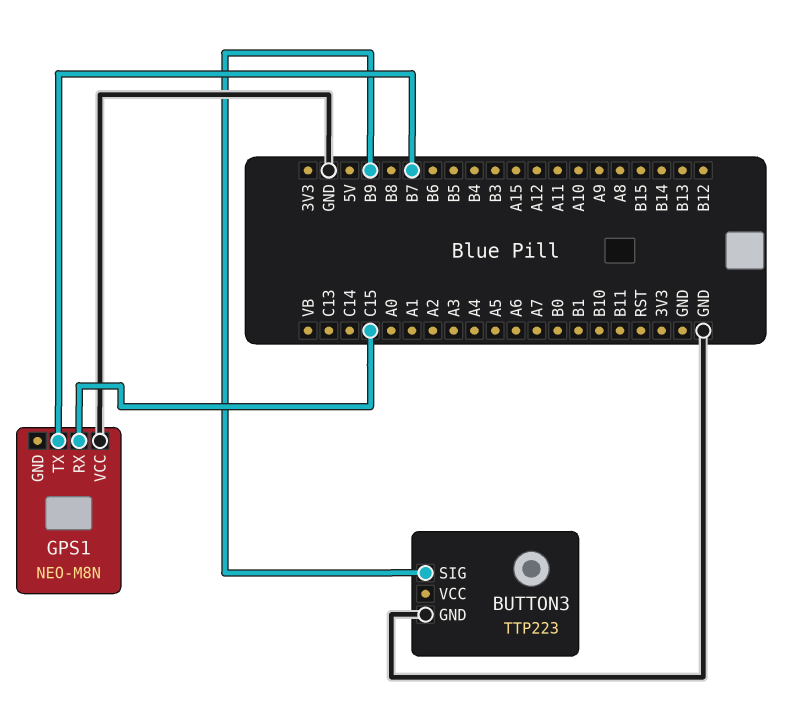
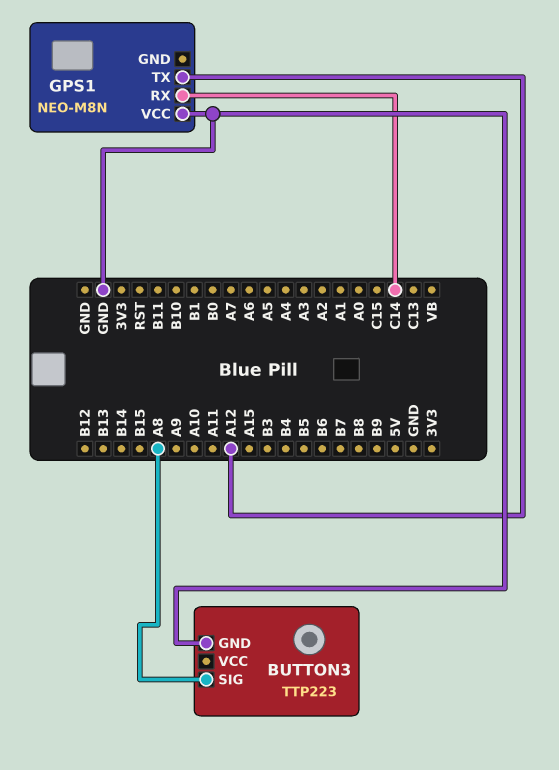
BUTTON3 pin SIG: B9 -> A8
GPS1 pin RX: C15 -> C14
GPS1 pin TX: B7 -> A12

